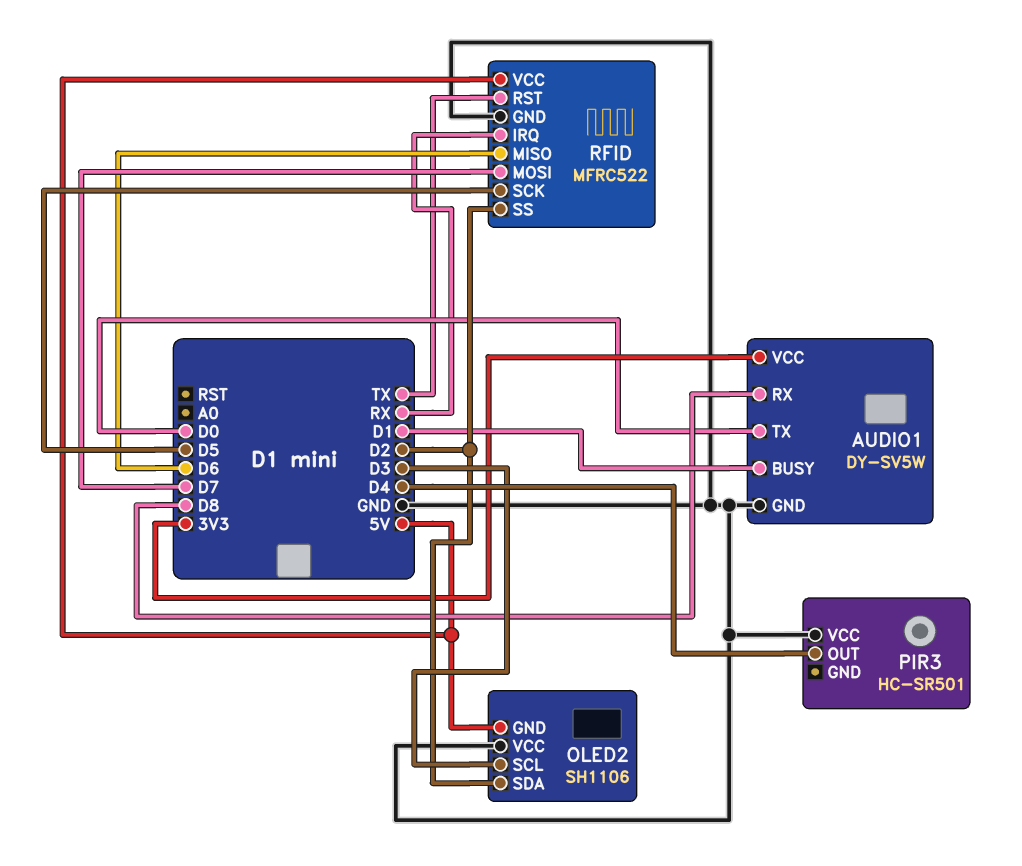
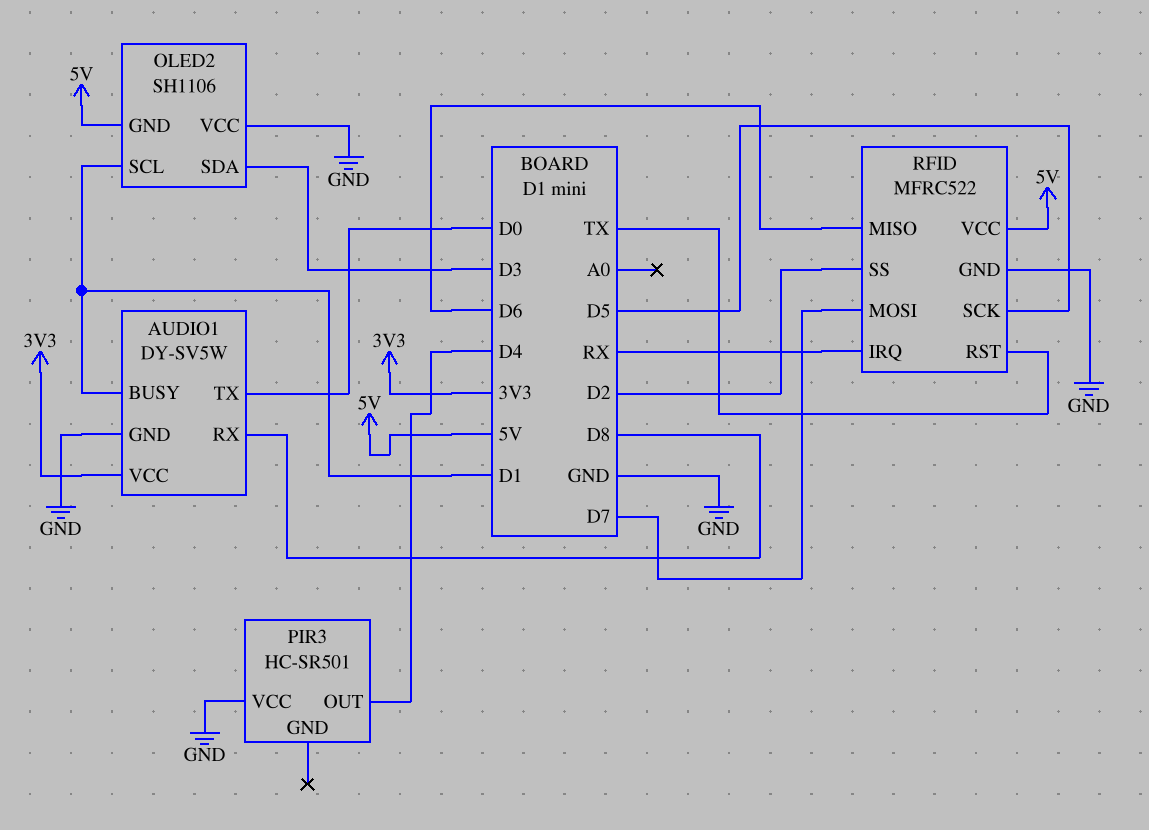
OLED2 pin SCL: D3 -> D1
OLED2 pin SDA: D2 -> D3

